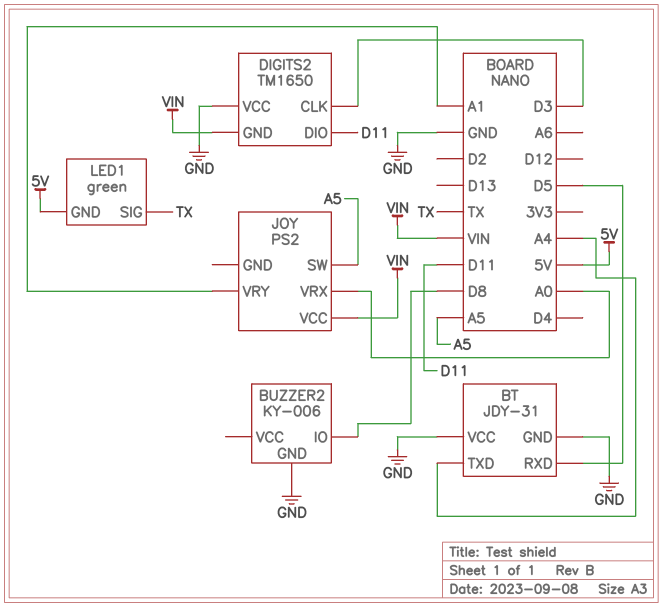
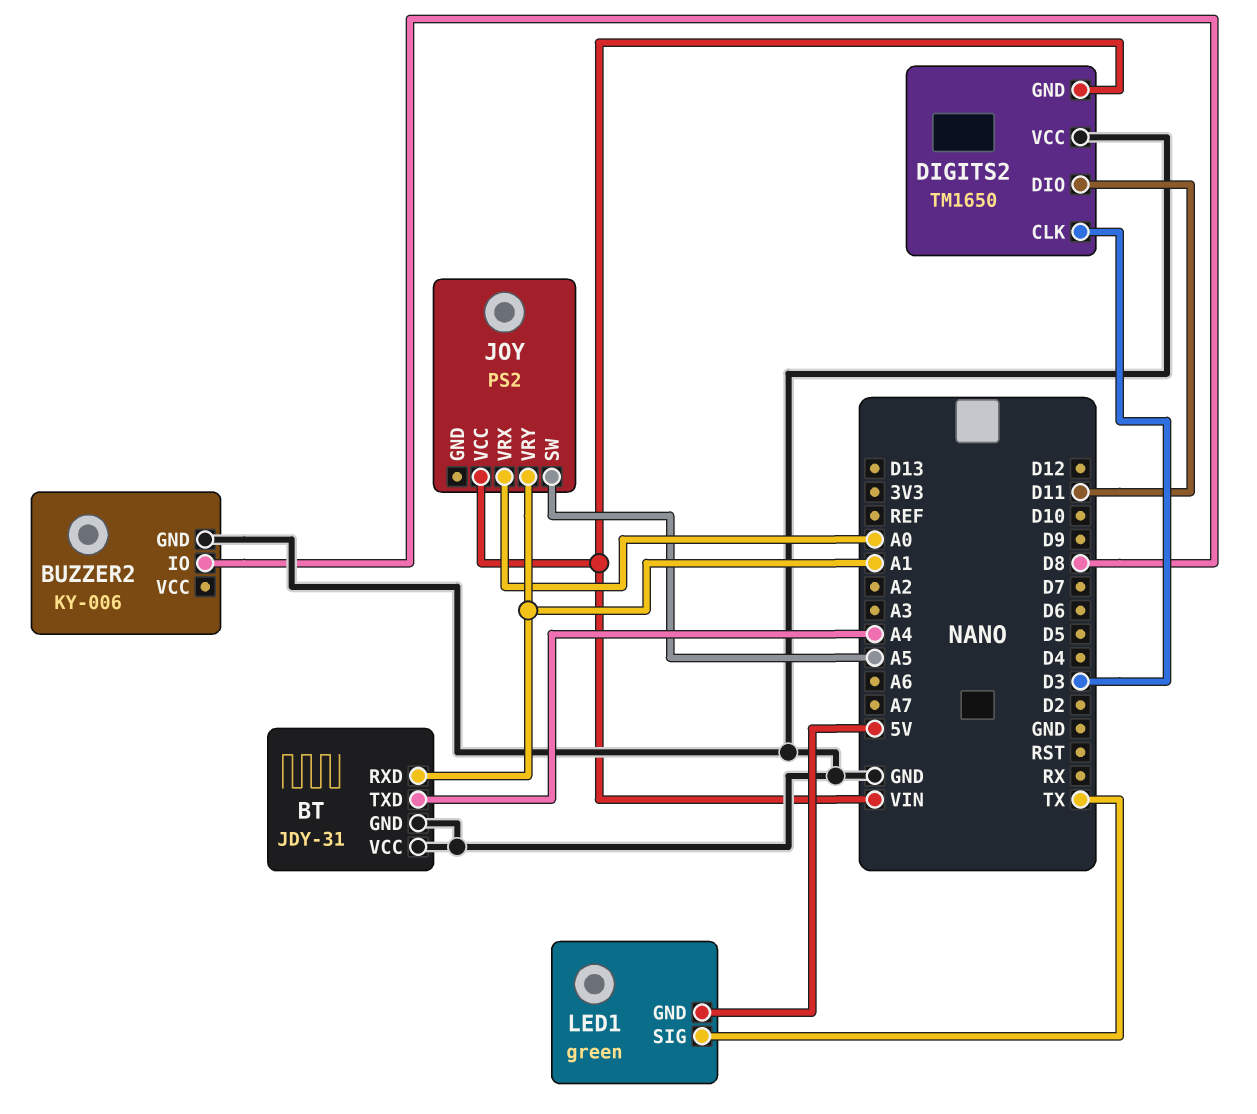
BT pin RXD: D5 -> A1

